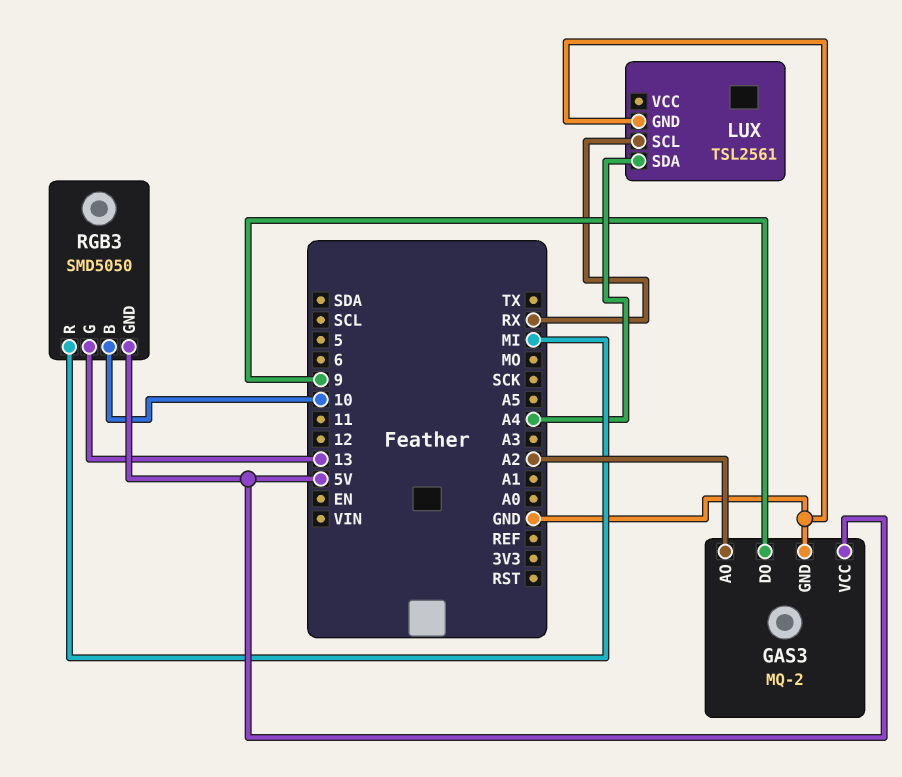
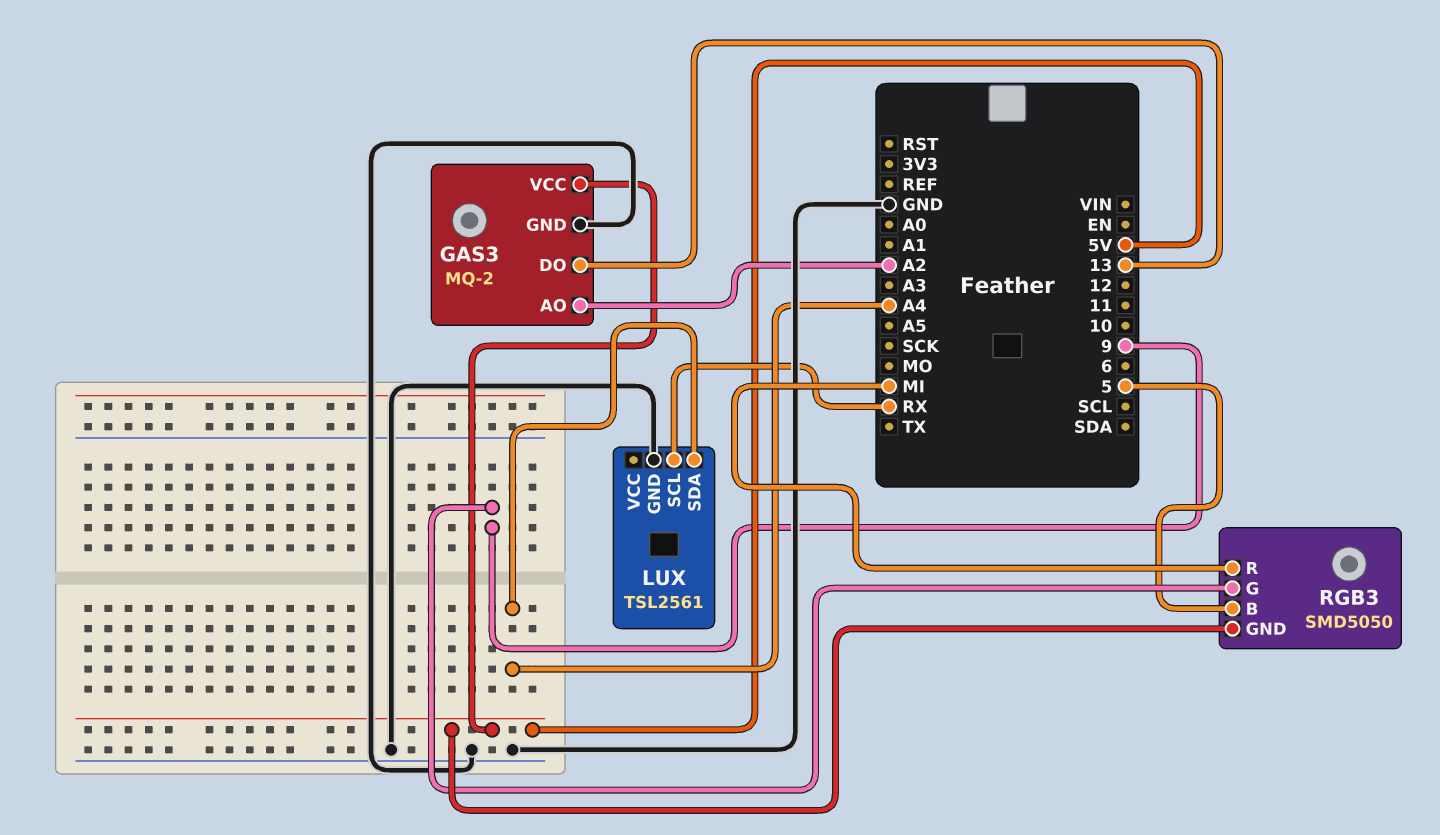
GAS3 pin DO: 9 -> 13
RGB3 pin B: 10 -> 5
RGB3 pin G: 13 -> 9

